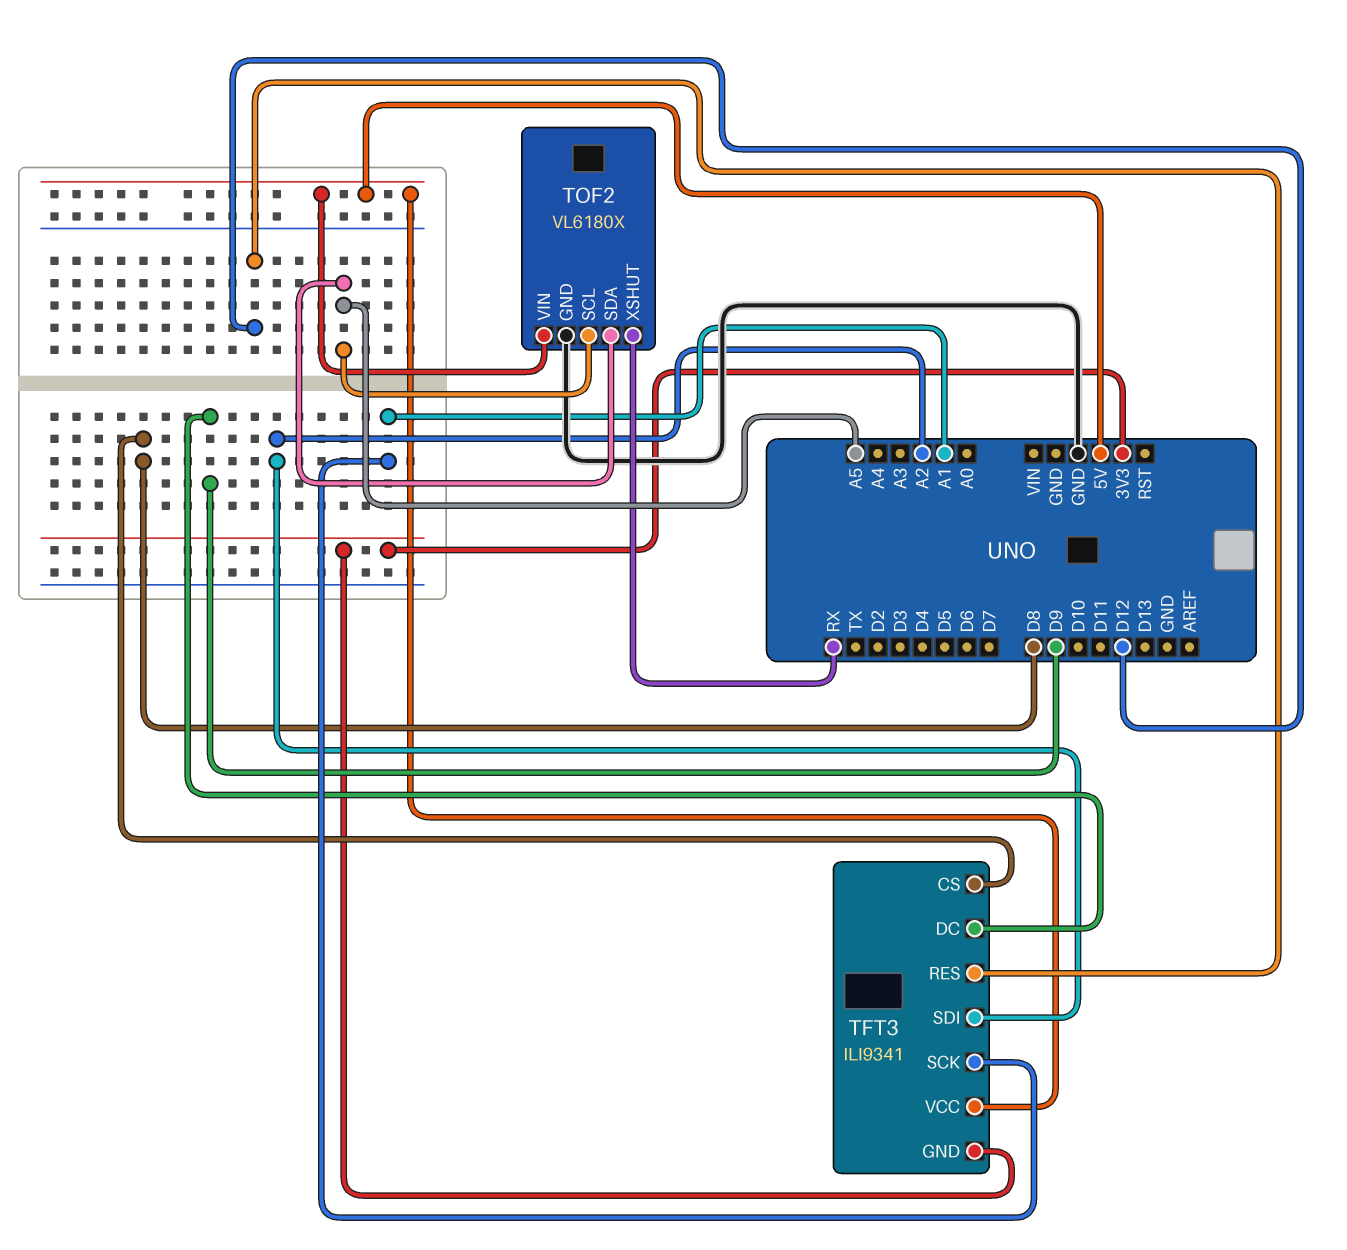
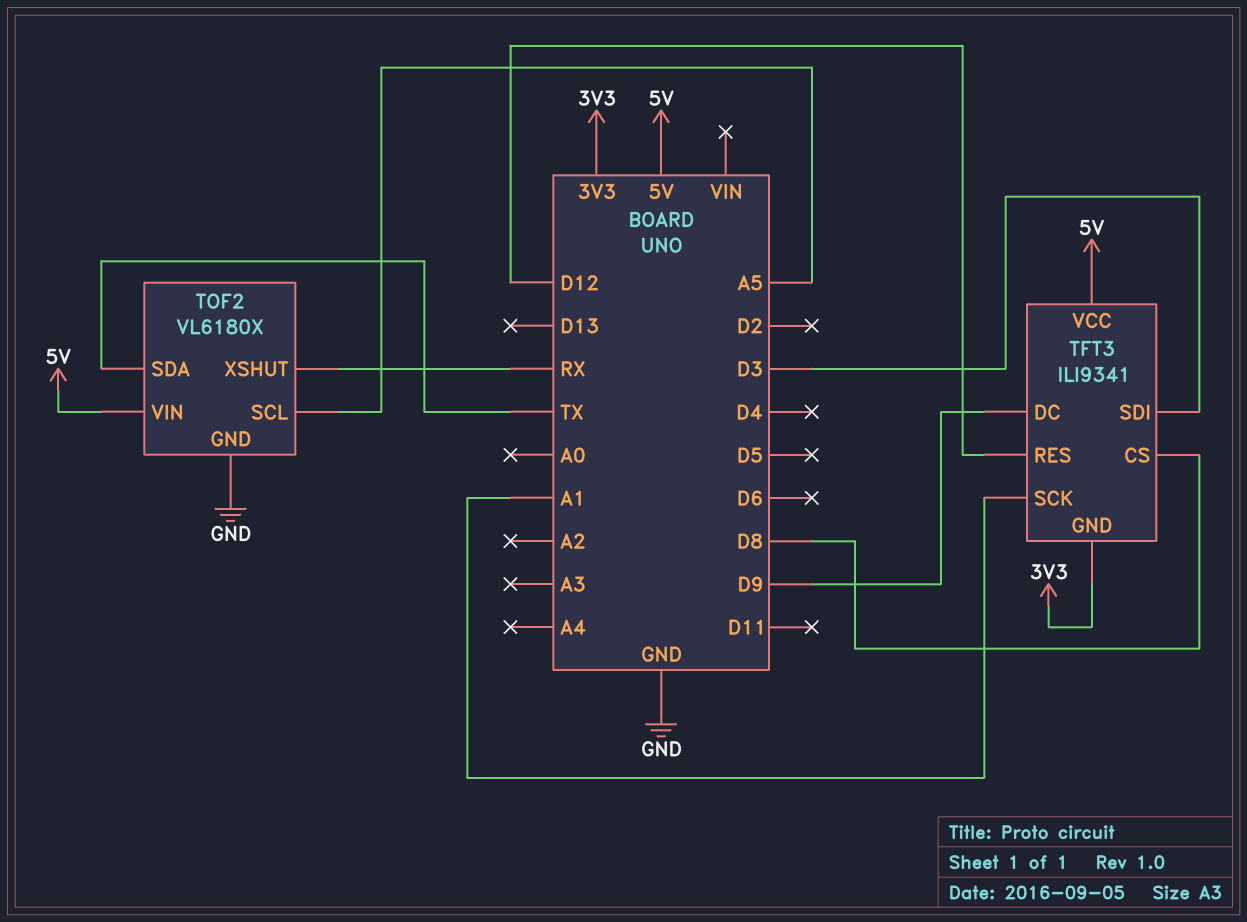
TFT3 pin SDI: A2 -> D3
TOF2 pin SDA: A5 -> TX

